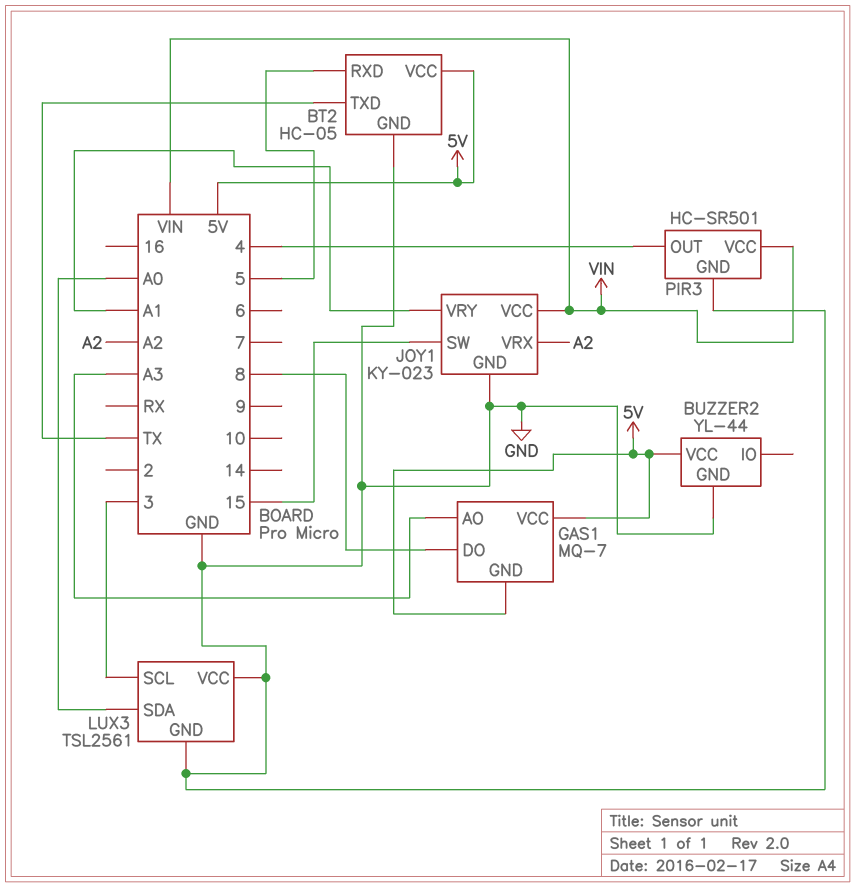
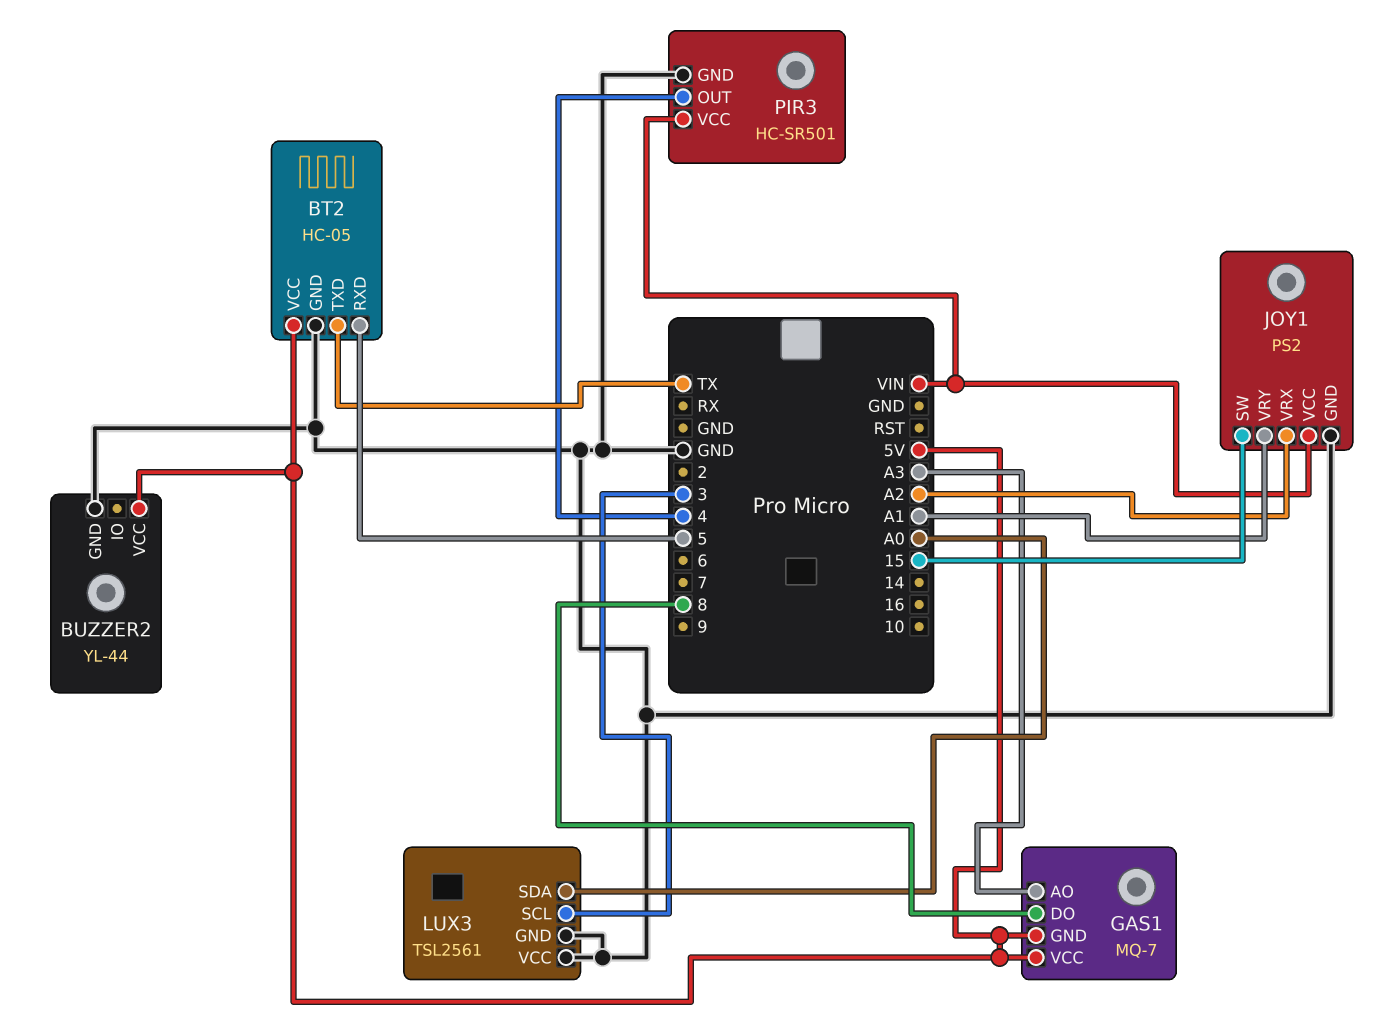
JOY1: KY-023 -> PS2

